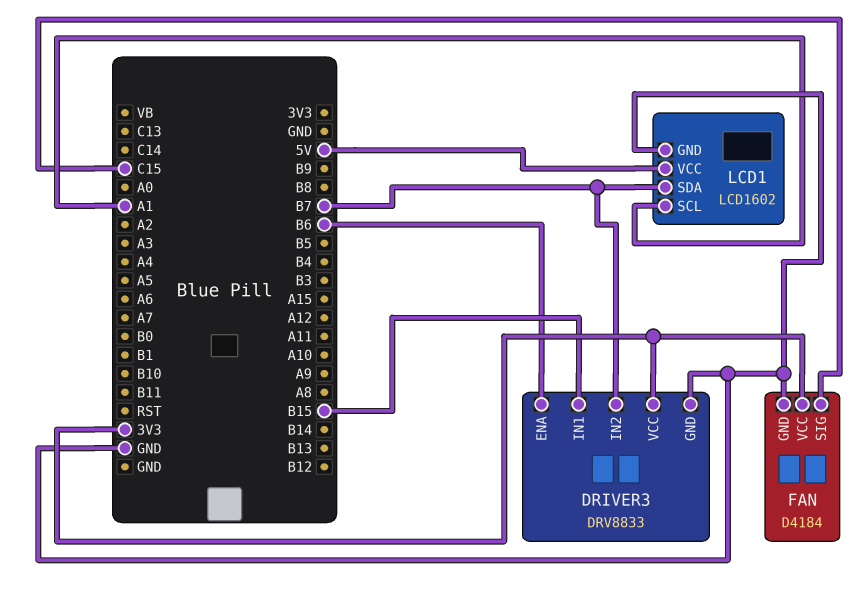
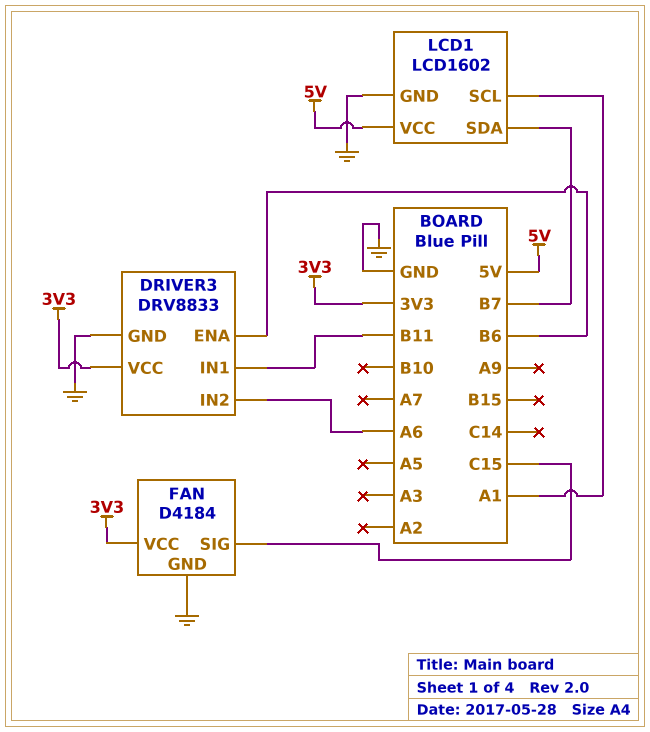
DRIVER3 pin IN1: B15 -> B11
DRIVER3 pin IN2: B7 -> A6

